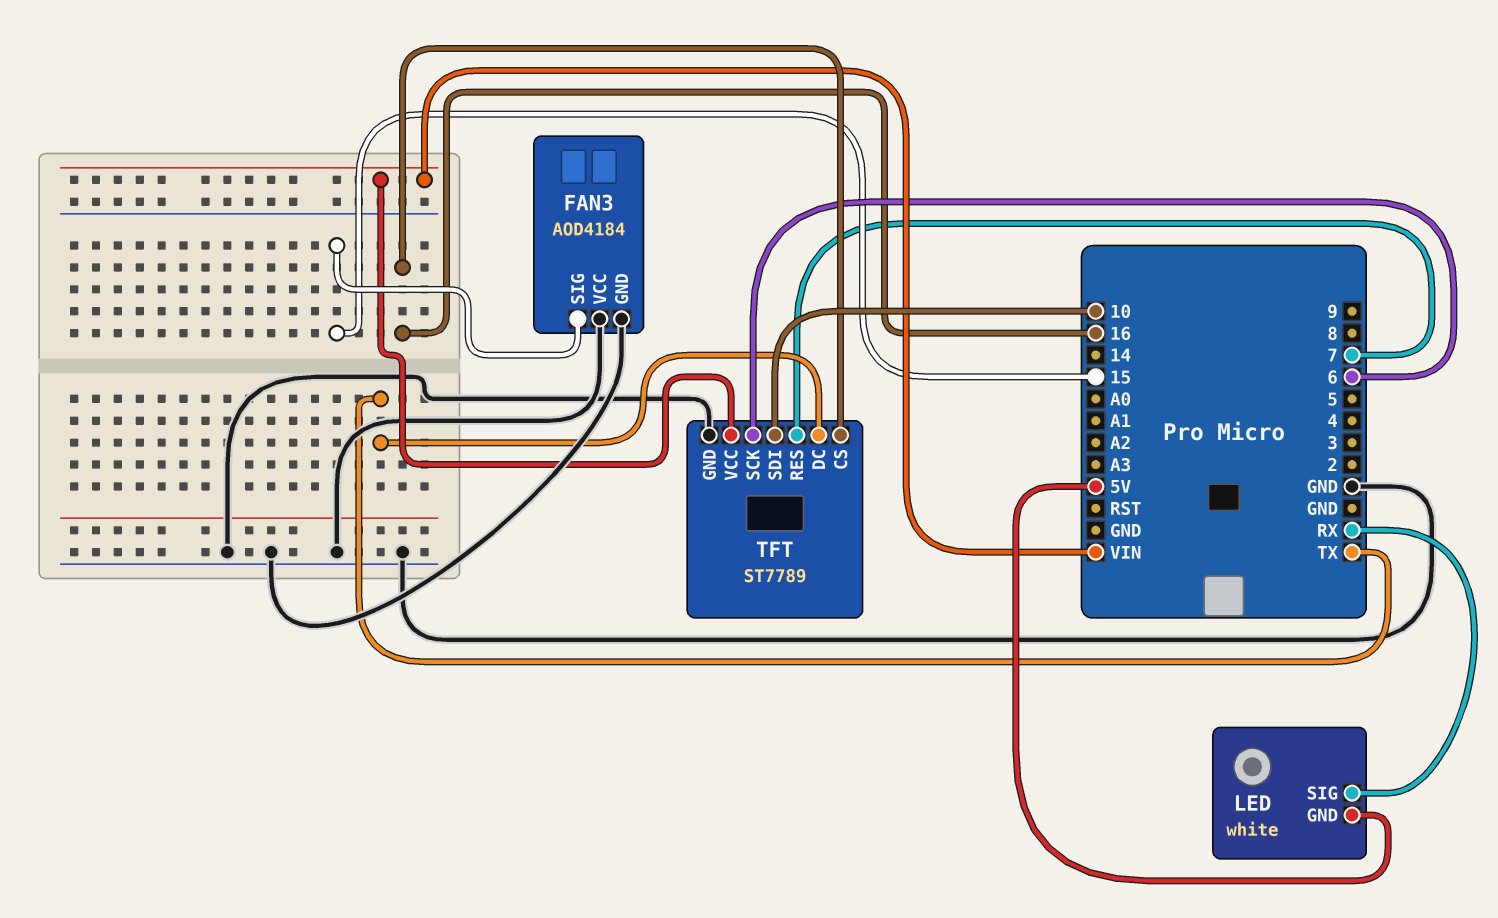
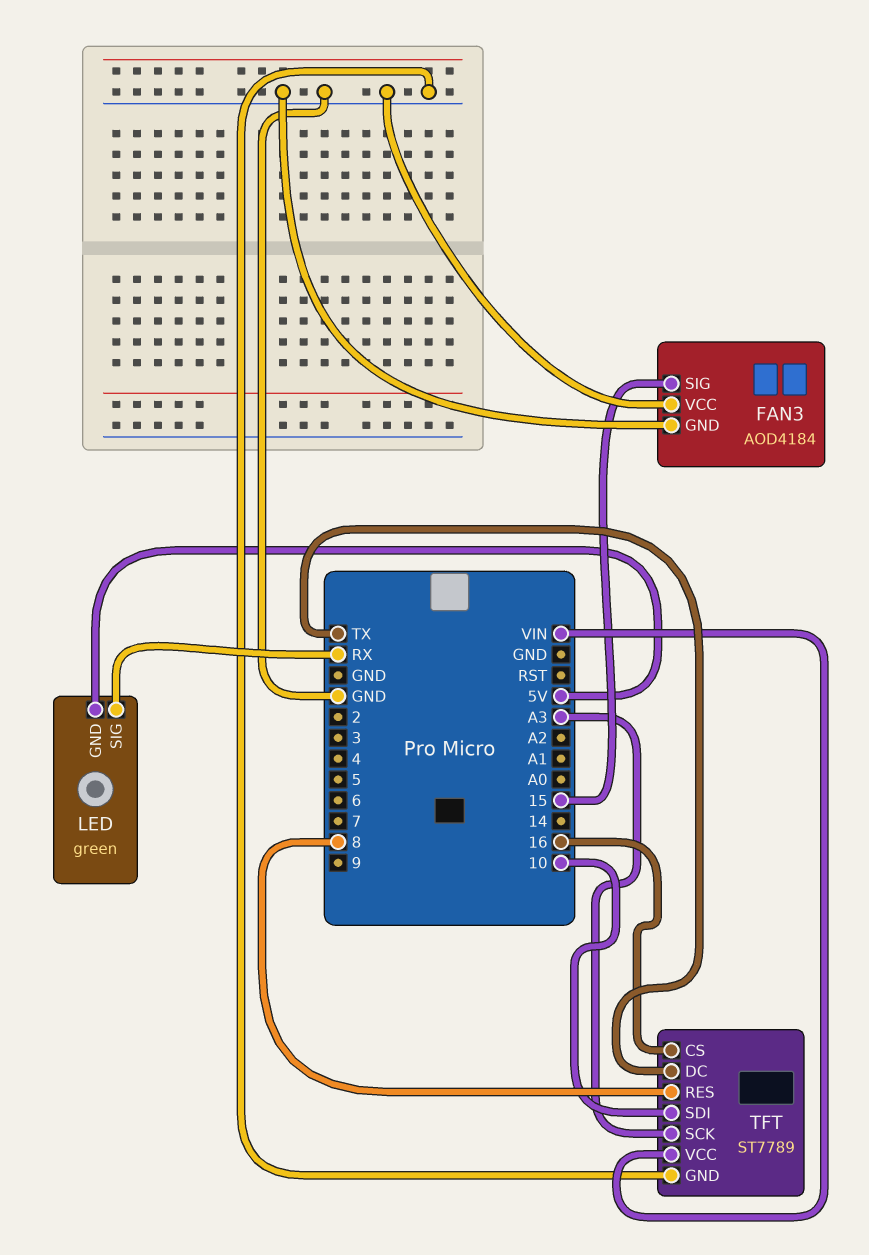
LED: white -> green
TFT pin RES: 7 -> 8
TFT pin SCK: 6 -> A3

